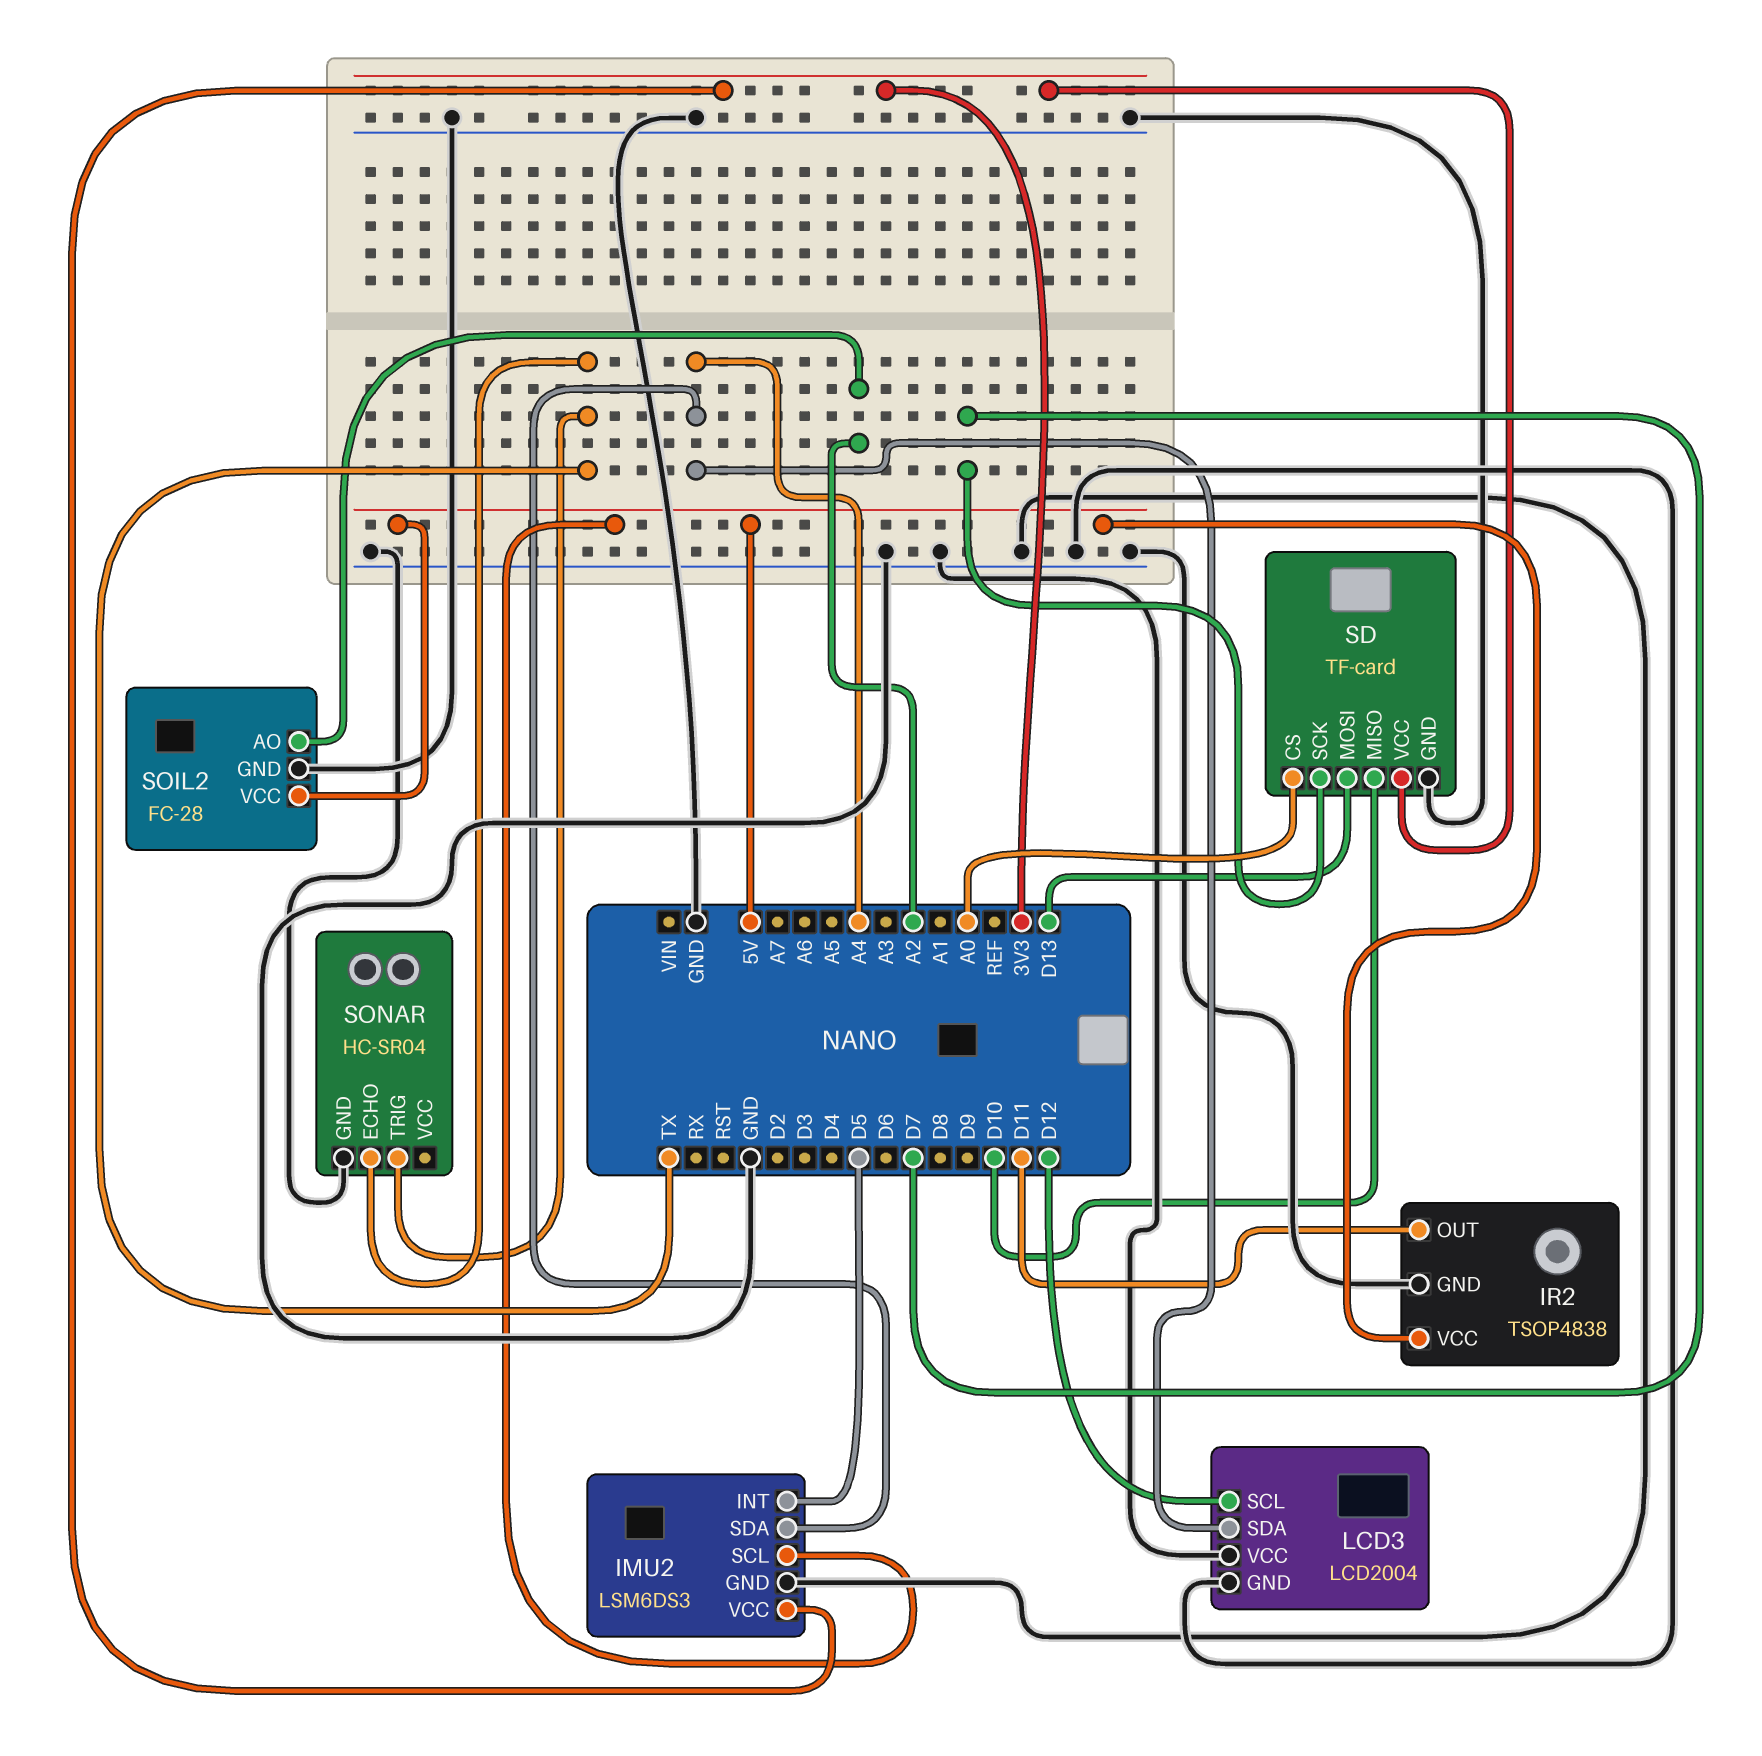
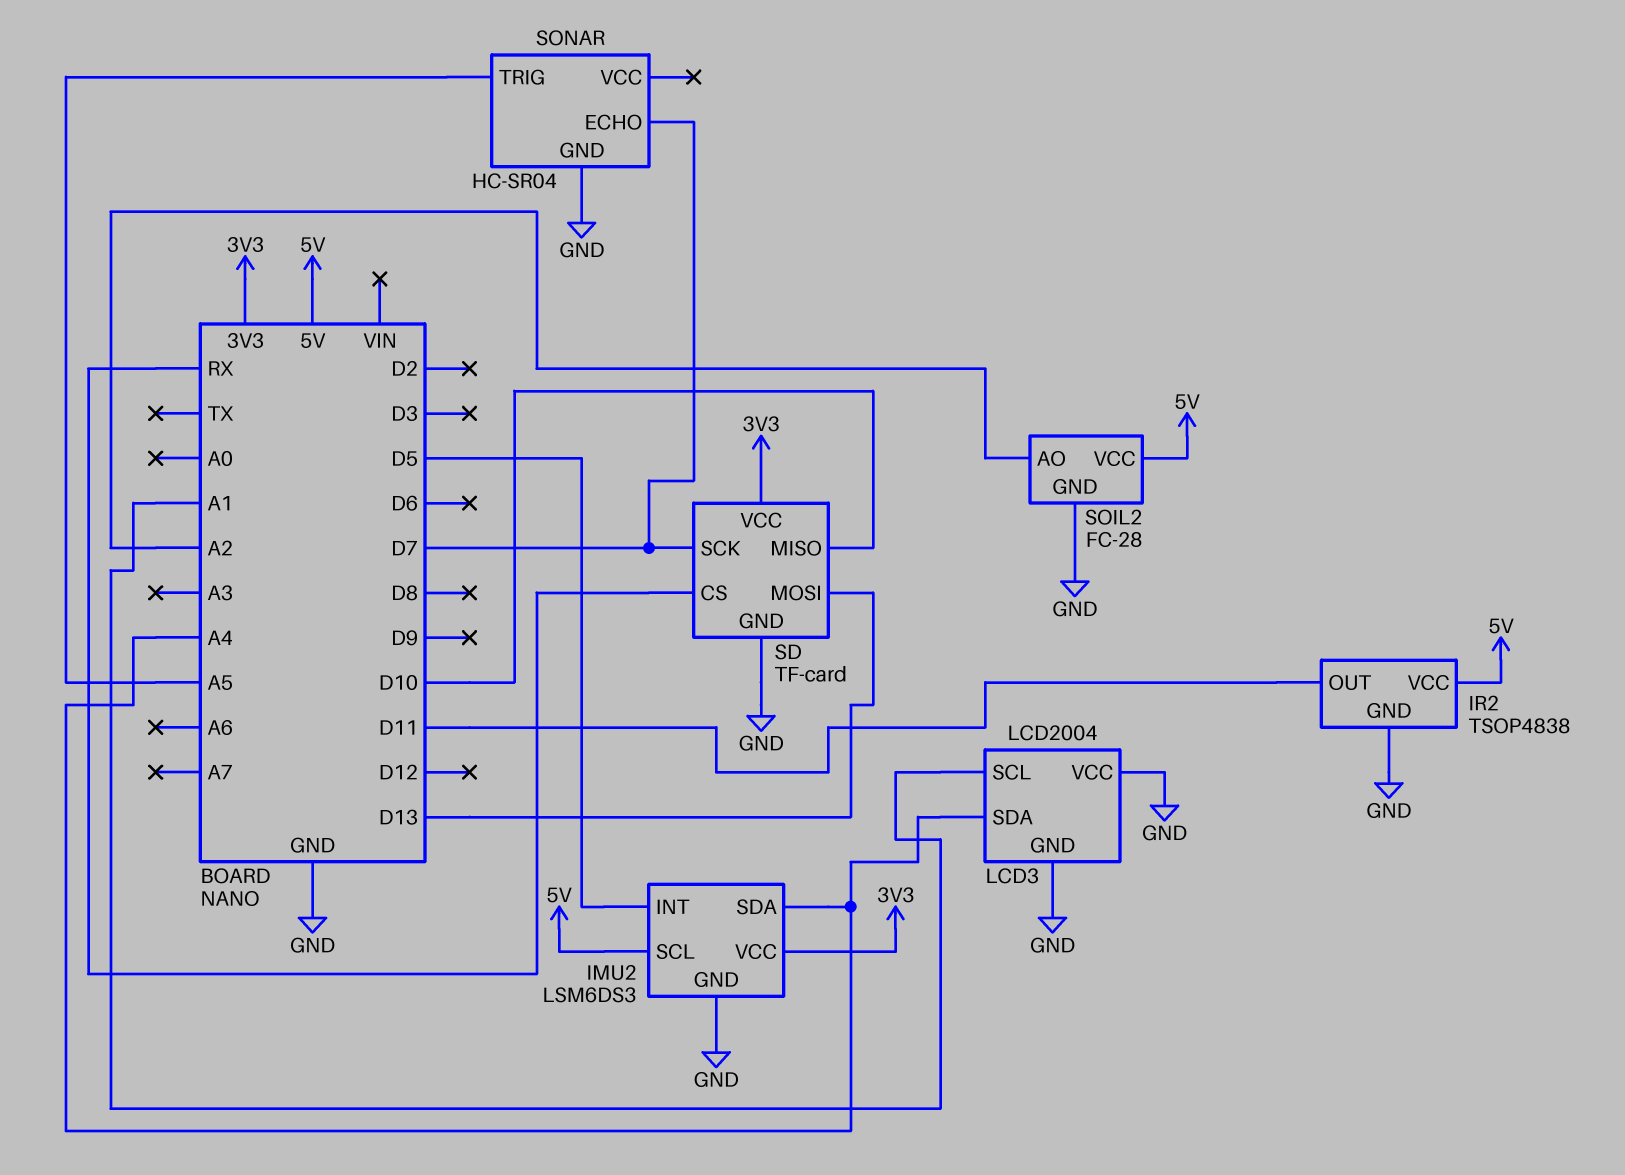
LCD3 pin SCL: D12 -> A1
SD pin CS: A0 -> RX
SONAR pin ECHO: TX -> D7
SONAR pin TRIG: TX -> A5

